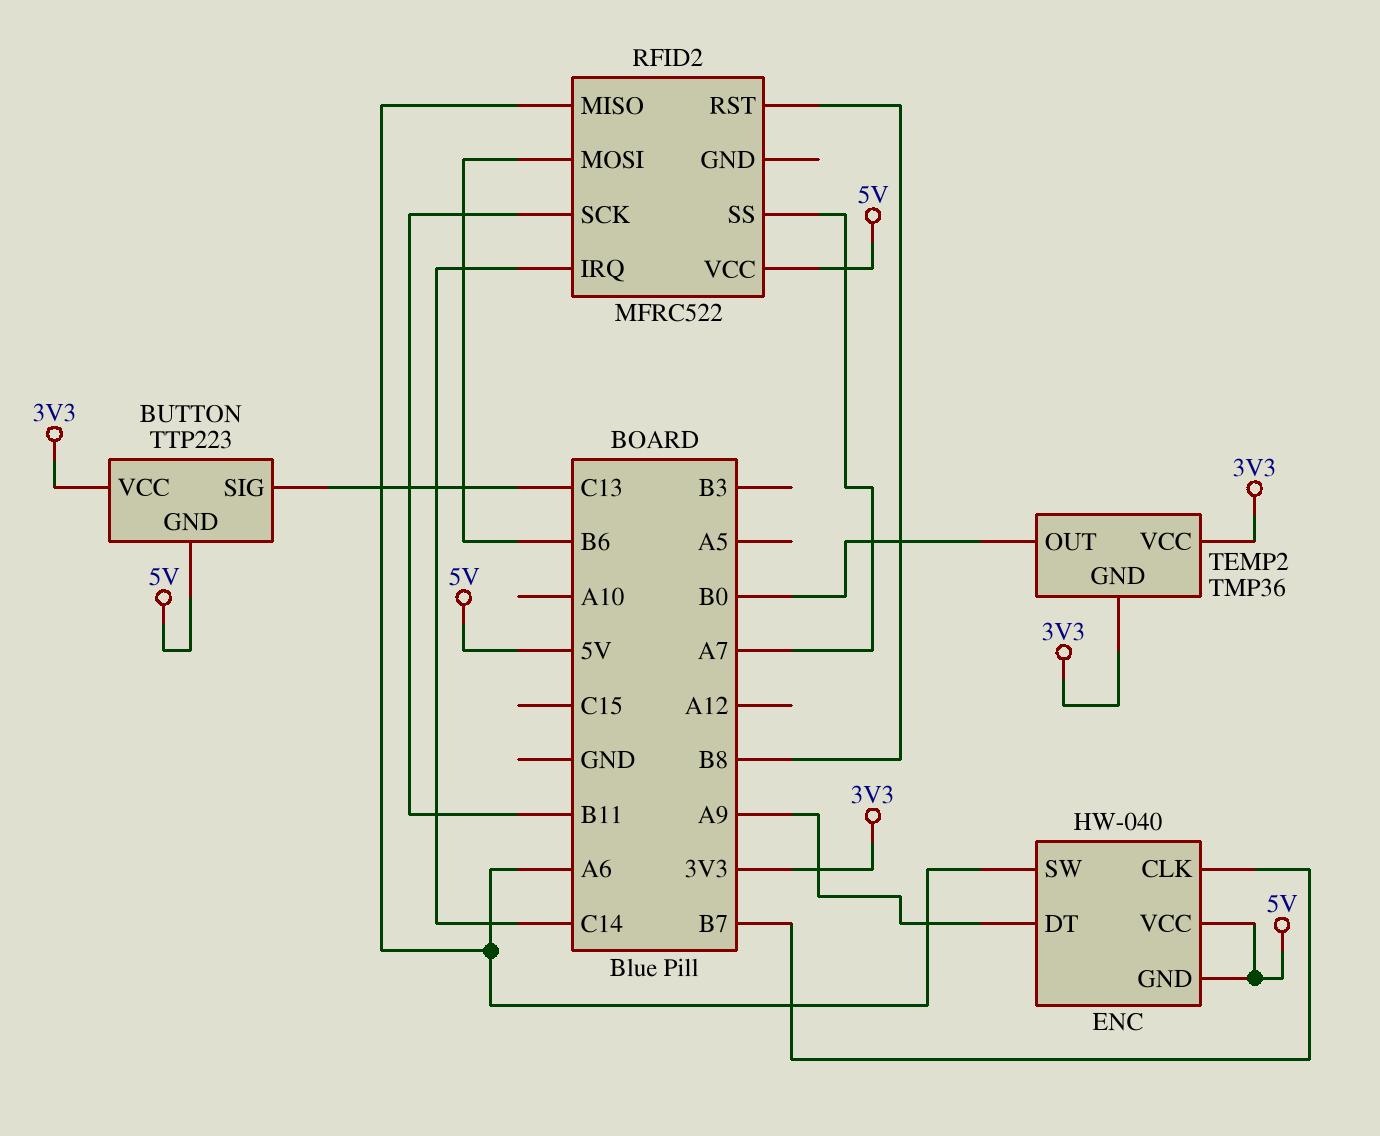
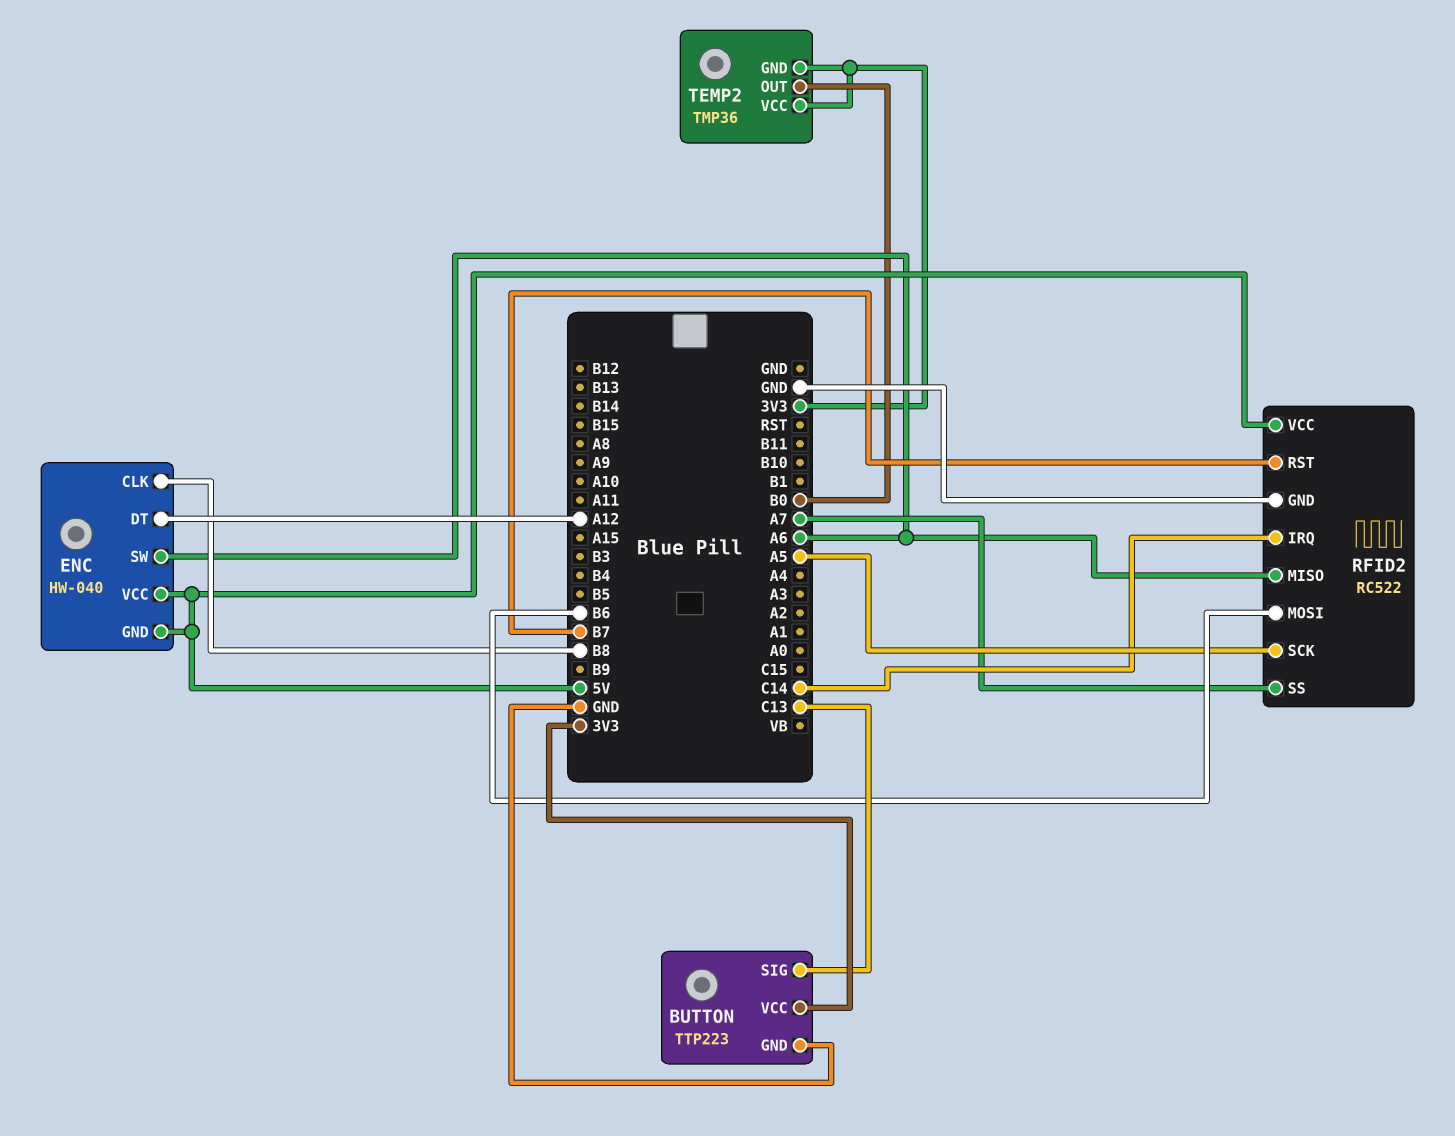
BUTTON pin GND: 5V -> GND
ENC pin CLK: B7 -> B8
ENC pin DT: A9 -> A12
RFID2: MFRC522 -> RC522
RFID2 pin GND: none -> GND
RFID2 pin RST: B8 -> B7
RFID2 pin SCK: B11 -> A5

